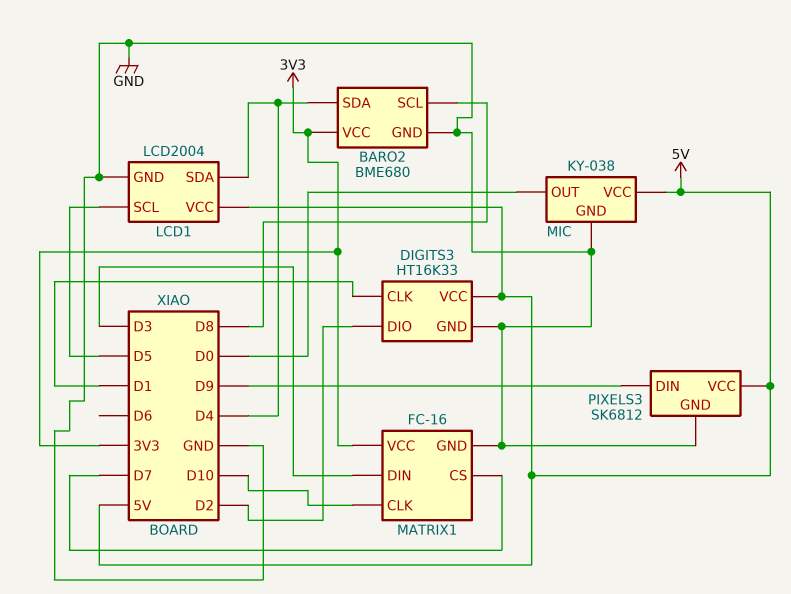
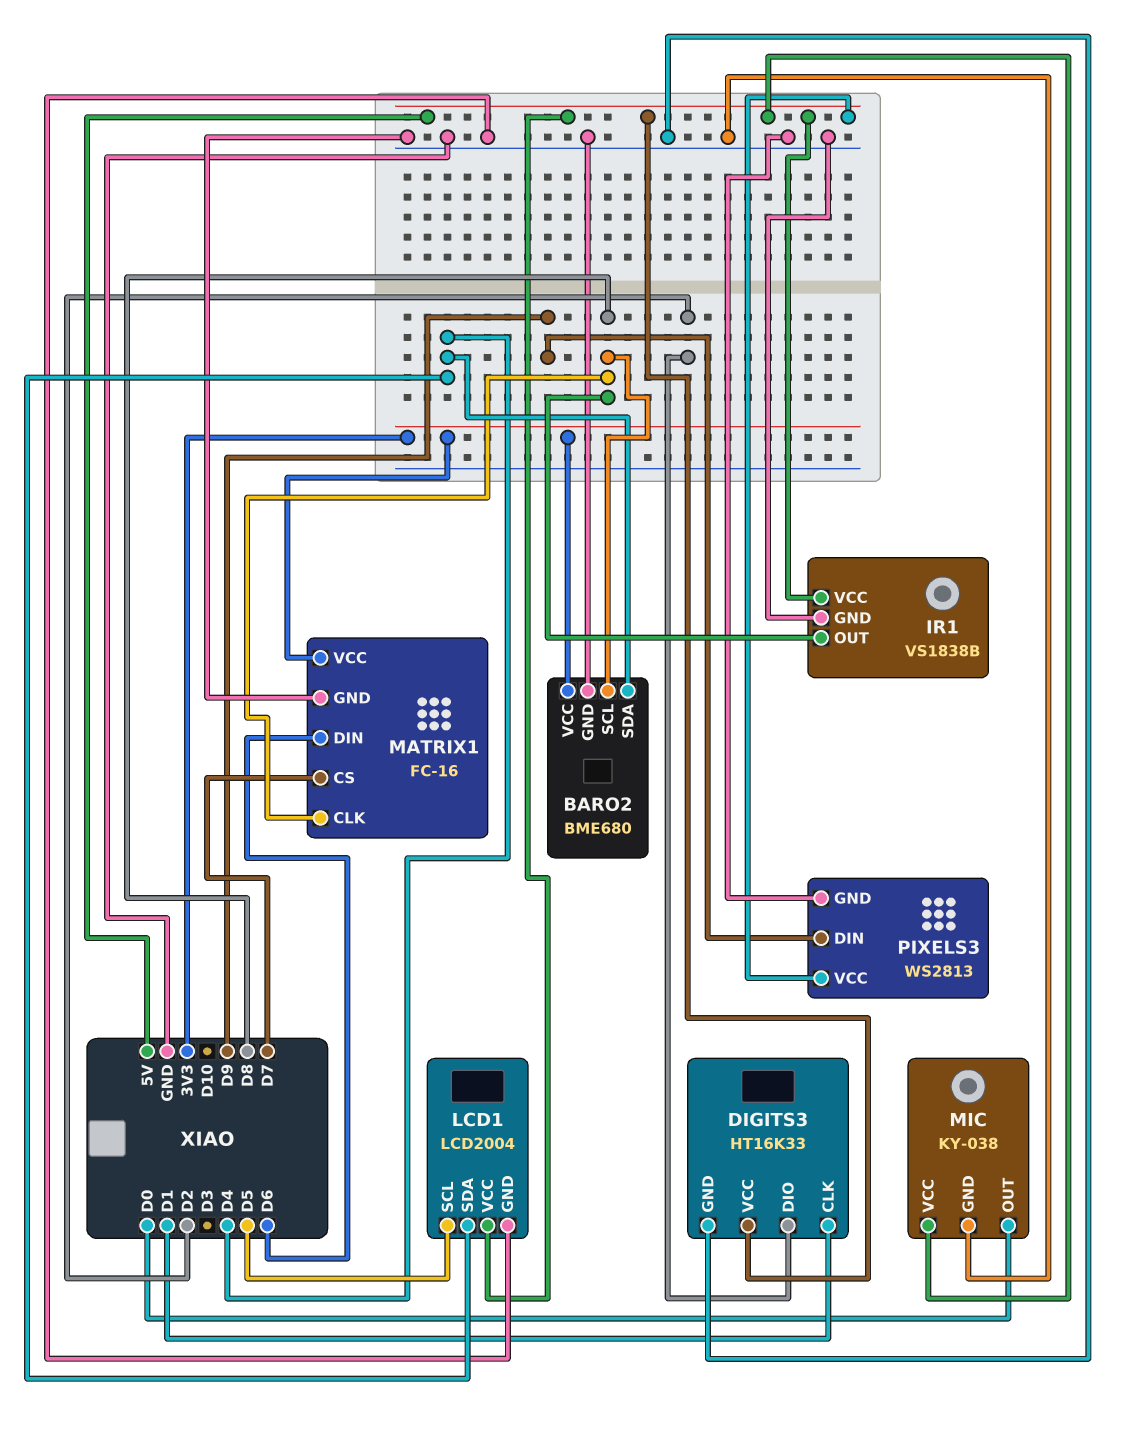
IR1: none -> VS1838B
IR1 pin GND: none -> GND
IR1 pin OUT: none -> D8
IR1 pin VCC: none -> 5V
MATRIX1 pin CLK: D10 -> D8
MATRIX1 pin DIN: D3 -> D6
PIXELS3: SK6812 -> WS2813

